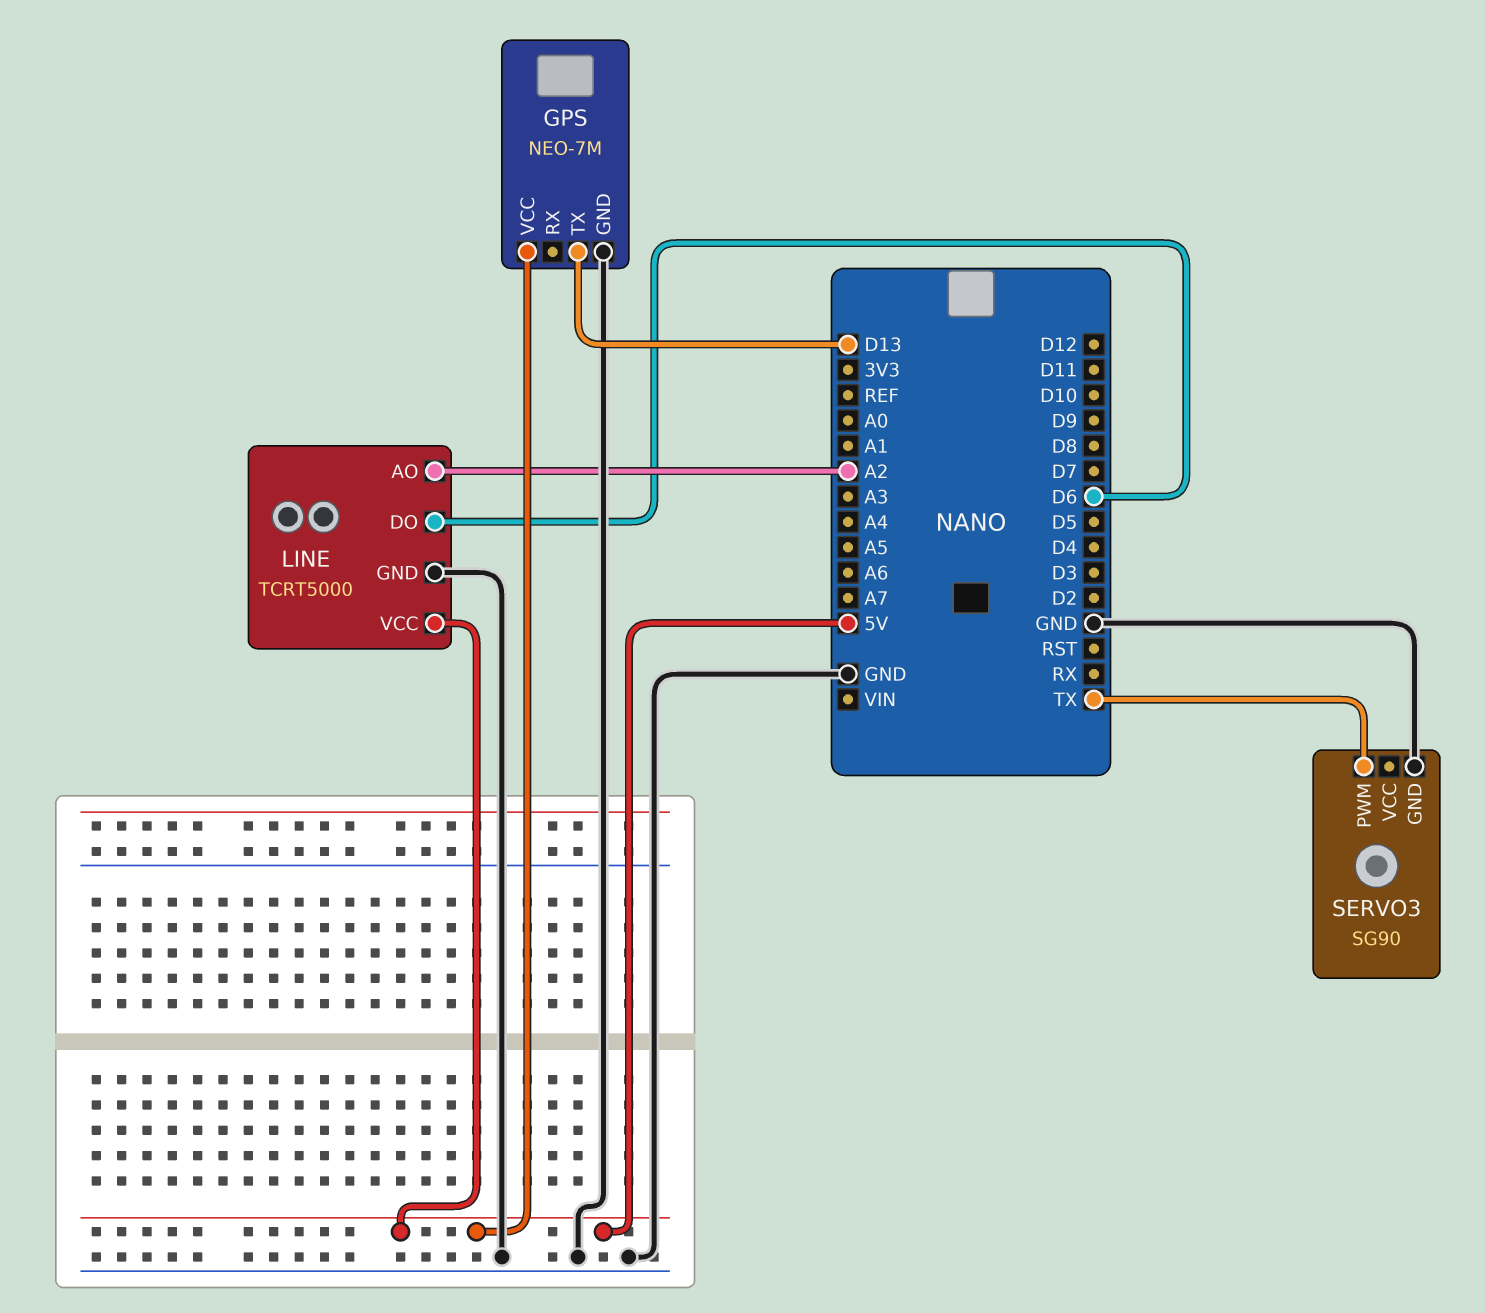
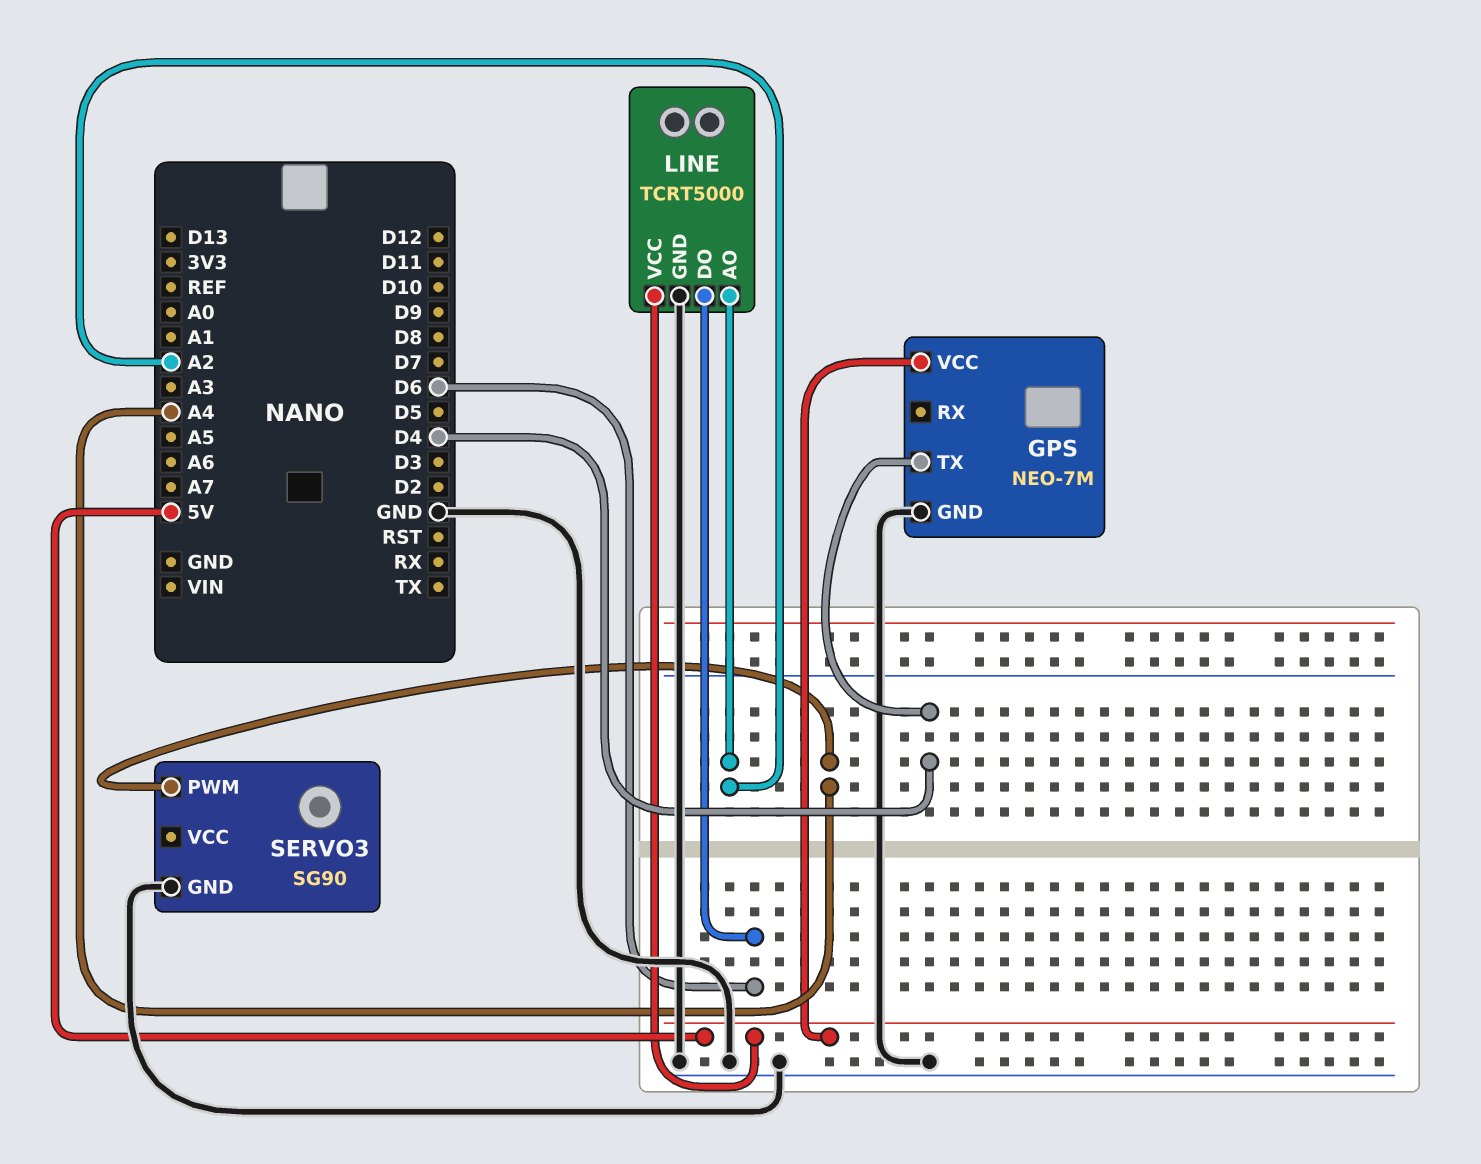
GPS pin TX: D13 -> D4
SERVO3 pin PWM: TX -> A4

